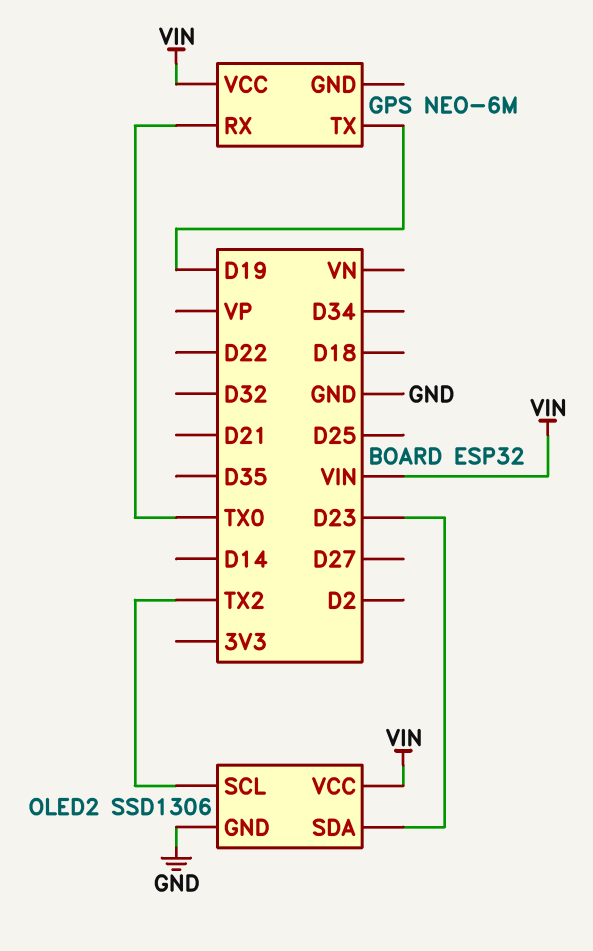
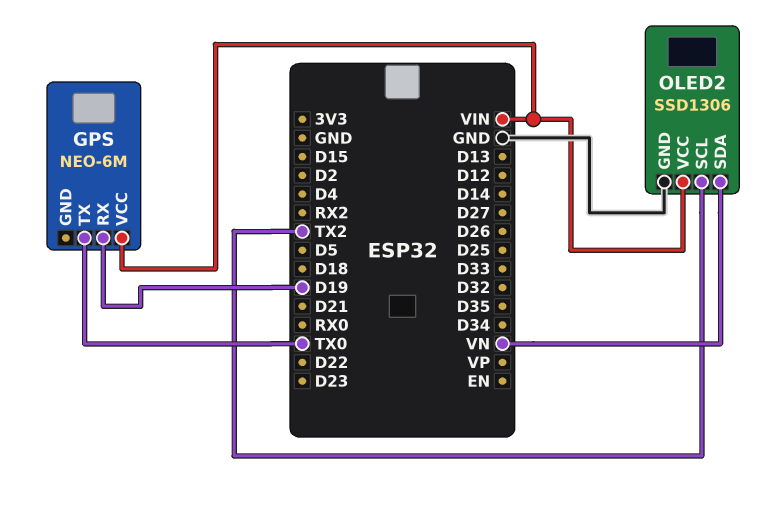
GPS pin RX: TX0 -> D19
GPS pin TX: D19 -> TX0
OLED2 pin SDA: D23 -> VN

